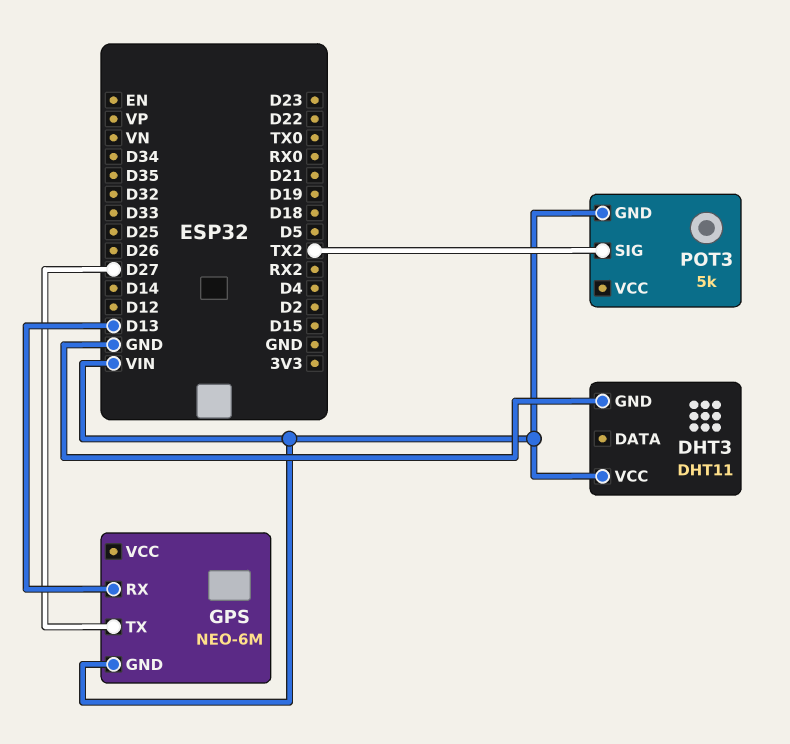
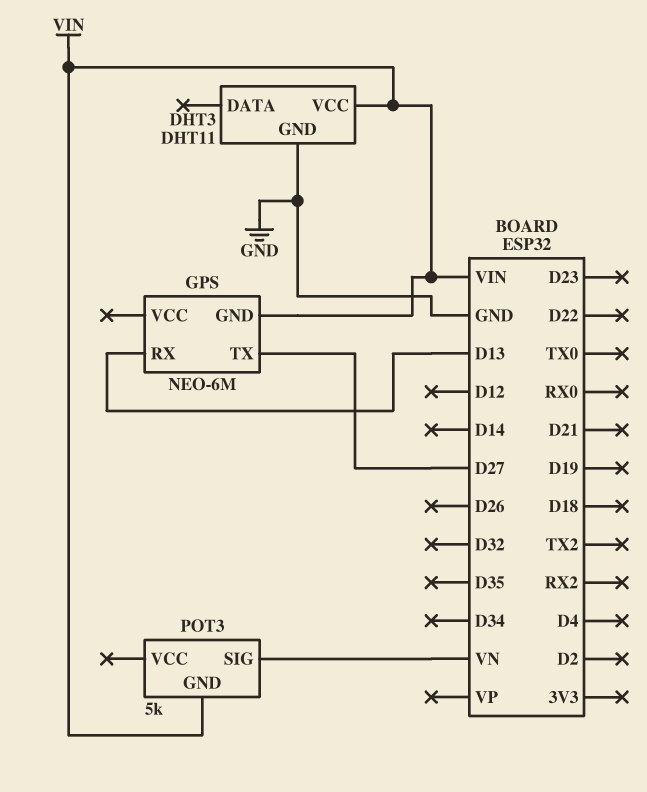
POT3 pin SIG: TX2 -> VN

